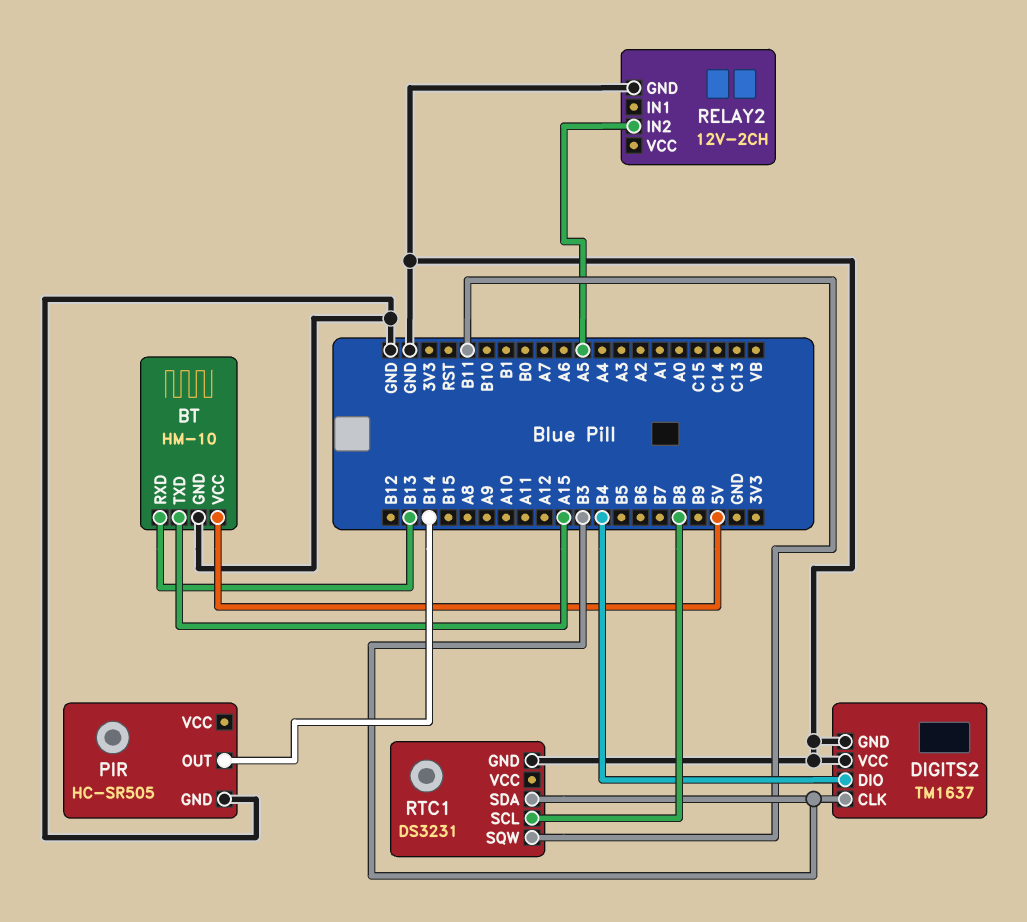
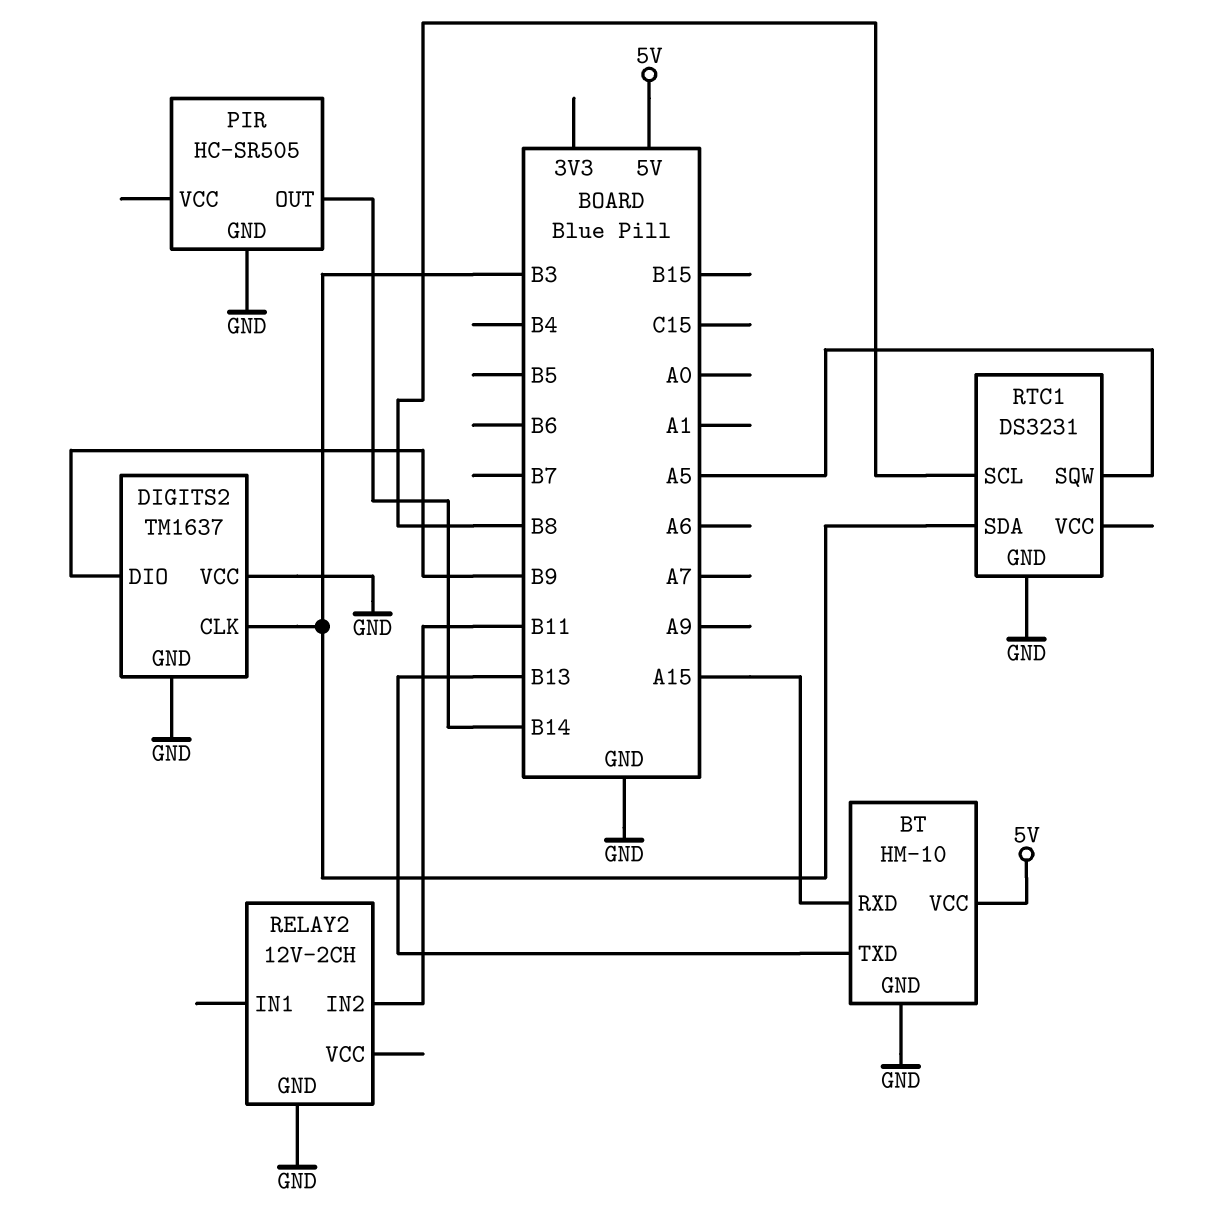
BT pin RXD: B13 -> A15
BT pin TXD: A15 -> B13
DIGITS2 pin DIO: B4 -> B9
RELAY2 pin IN2: A5 -> B11
RTC1 pin SQW: B11 -> A5

